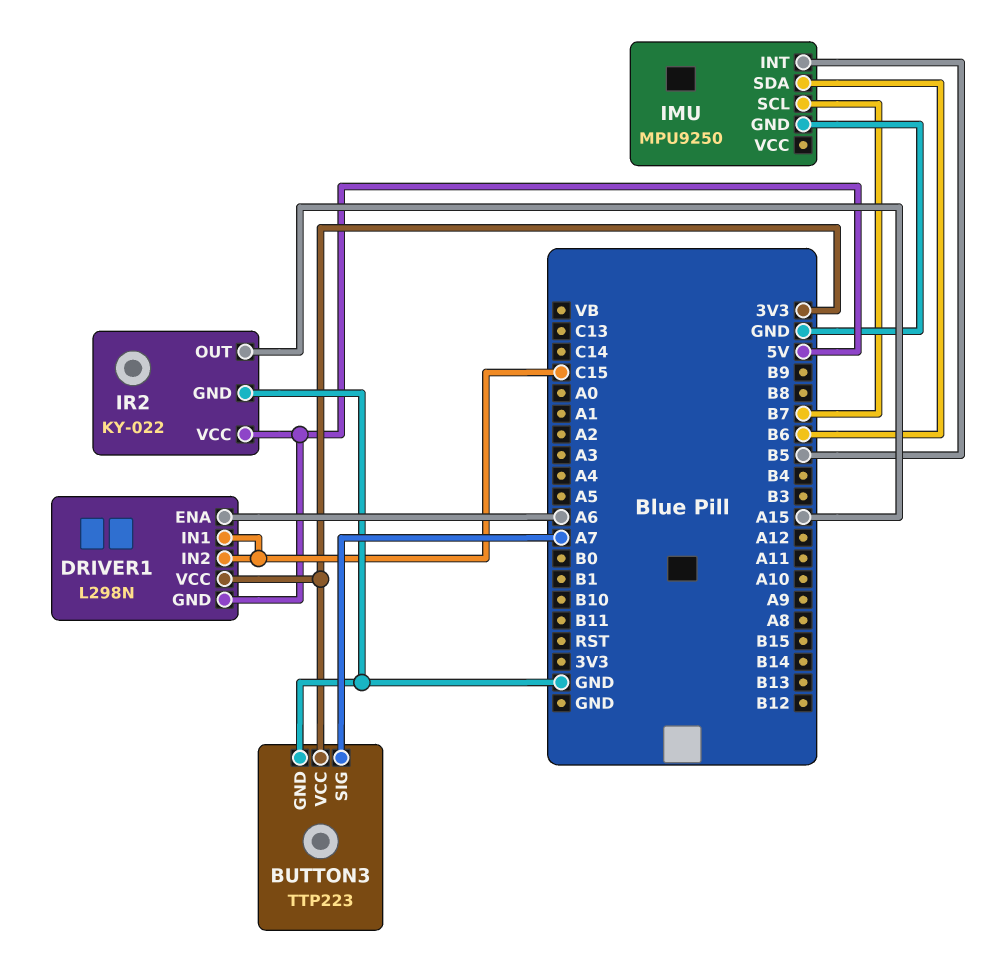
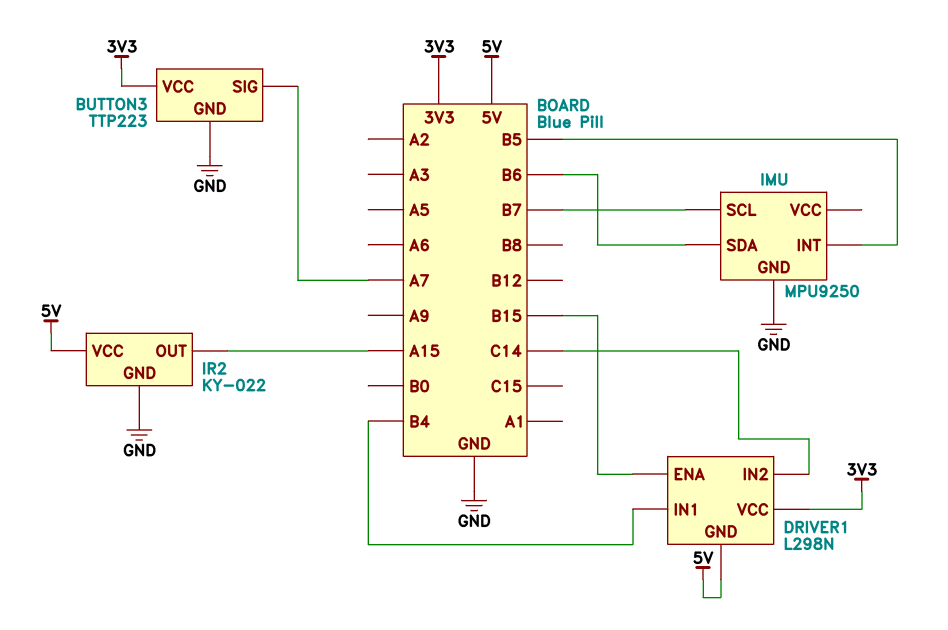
DRIVER1 pin ENA: A6 -> B15
DRIVER1 pin IN1: C15 -> B4
DRIVER1 pin IN2: C15 -> C14

